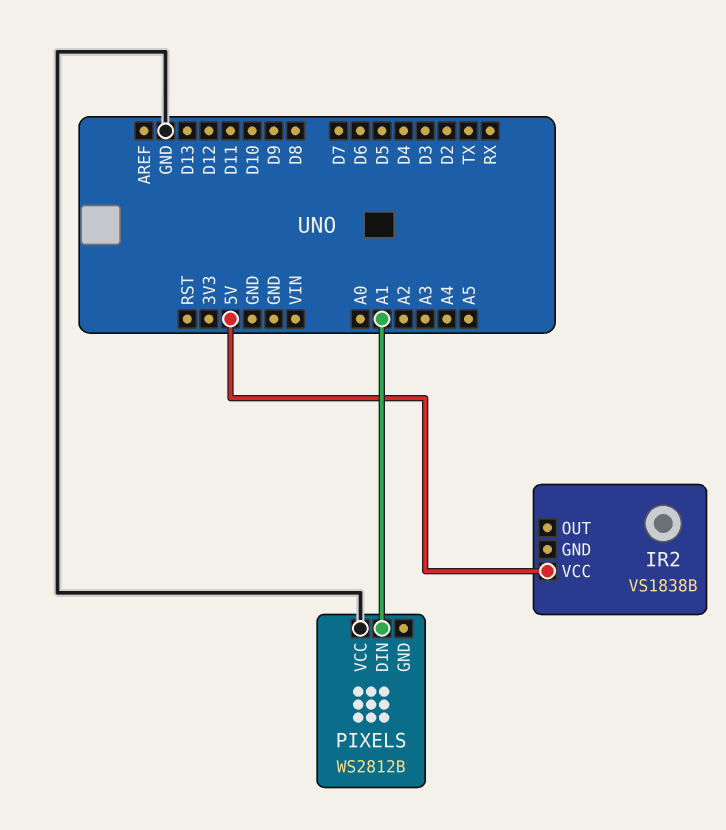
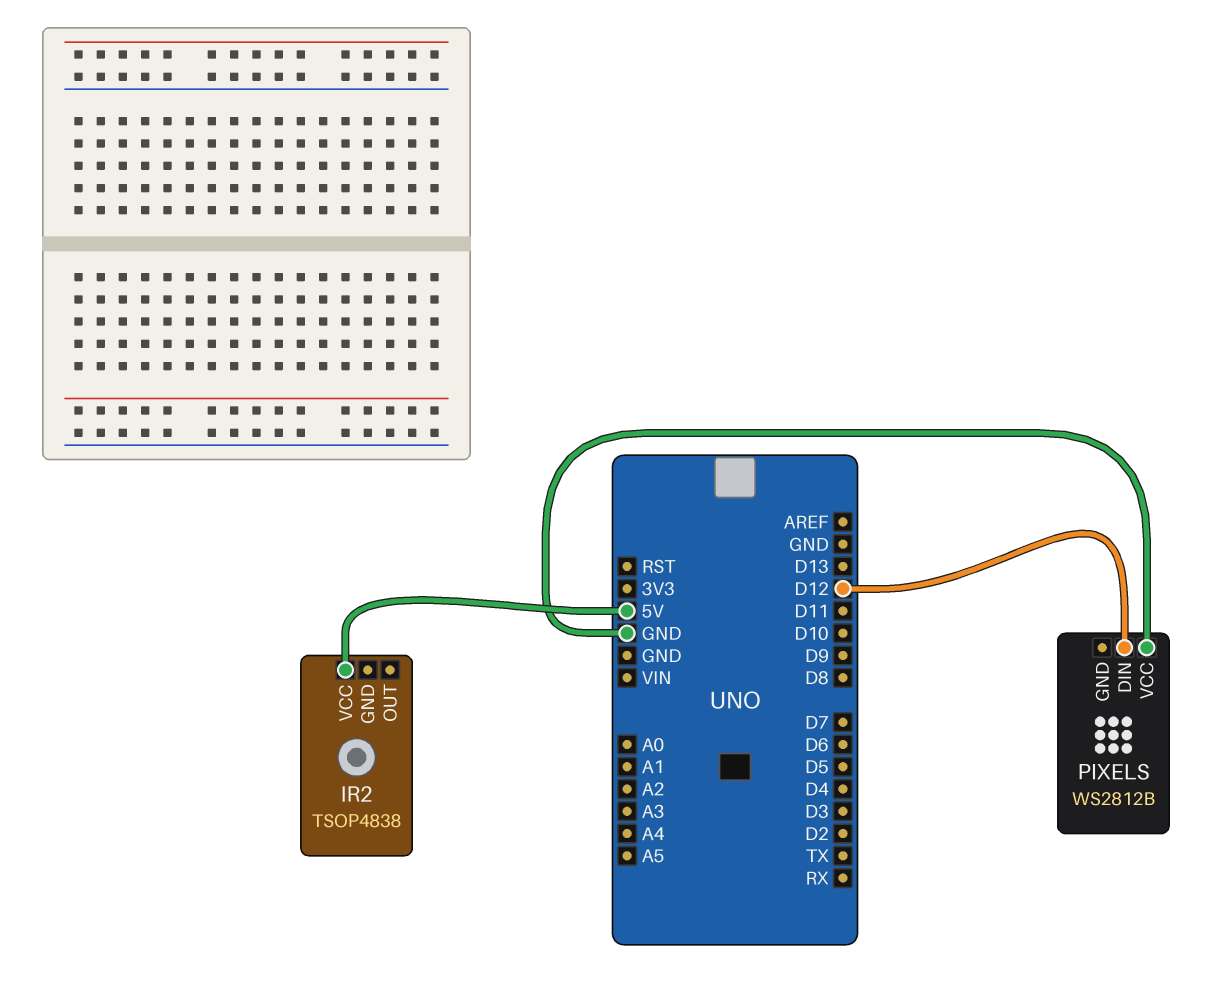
IR2: VS1838B -> TSOP4838
PIXELS pin DIN: A1 -> D12

